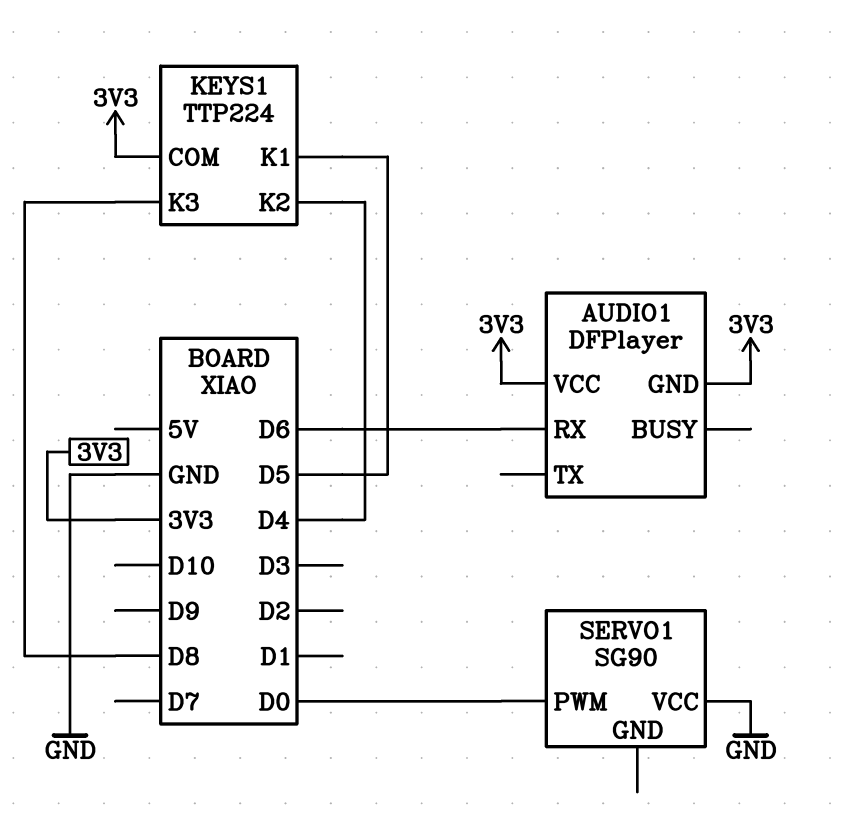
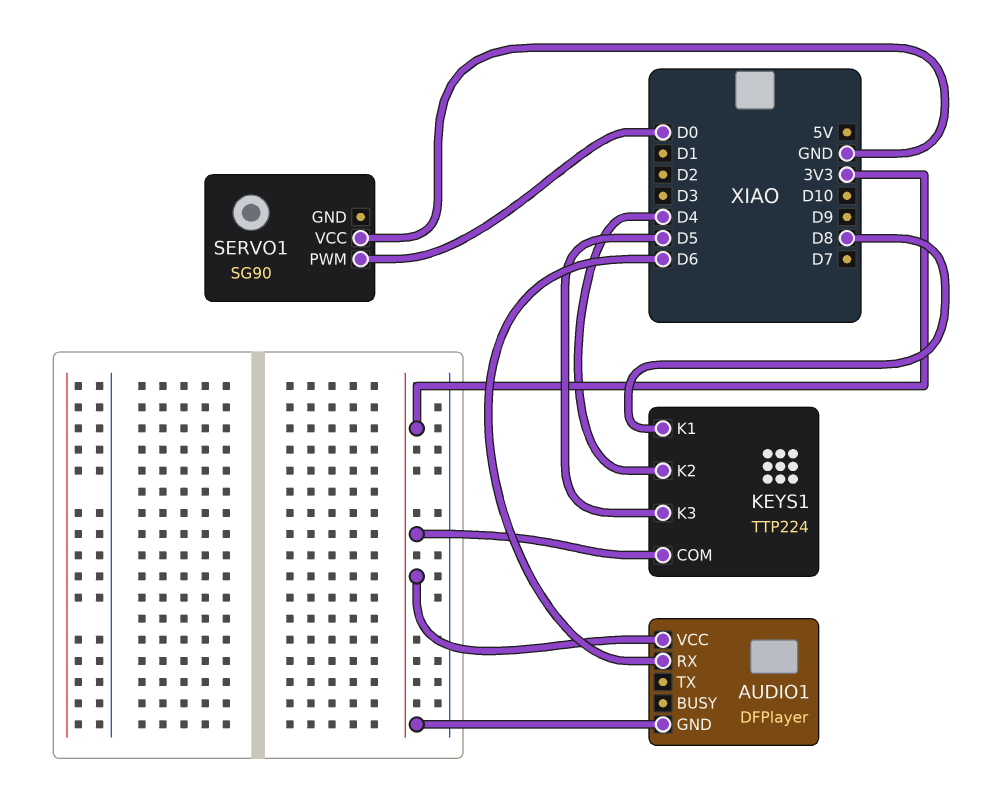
KEYS1 pin K1: D5 -> D8
KEYS1 pin K3: D8 -> D5

